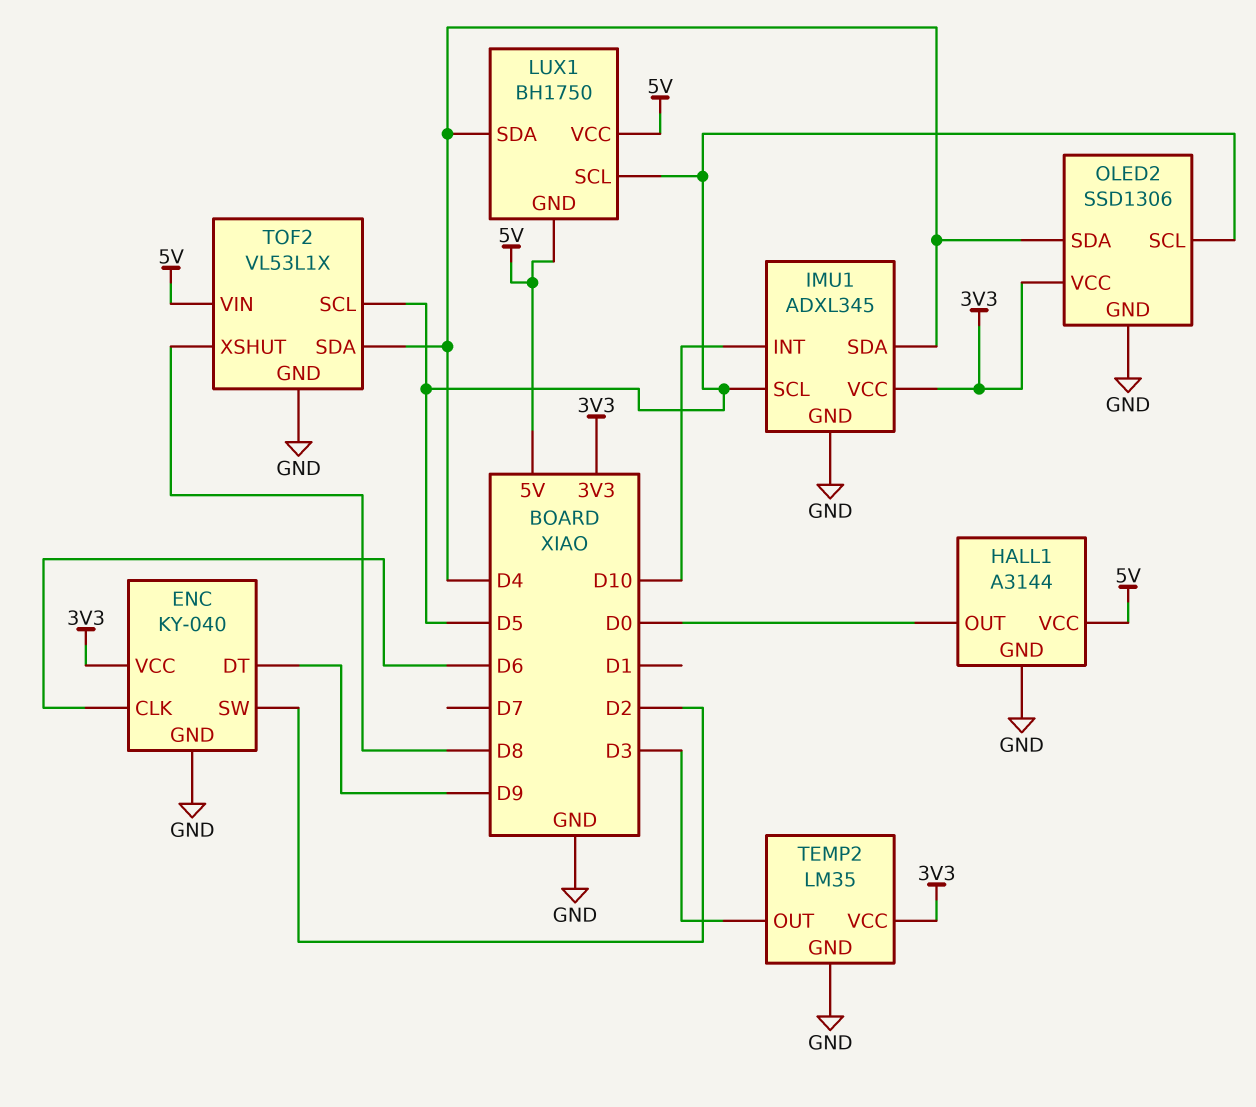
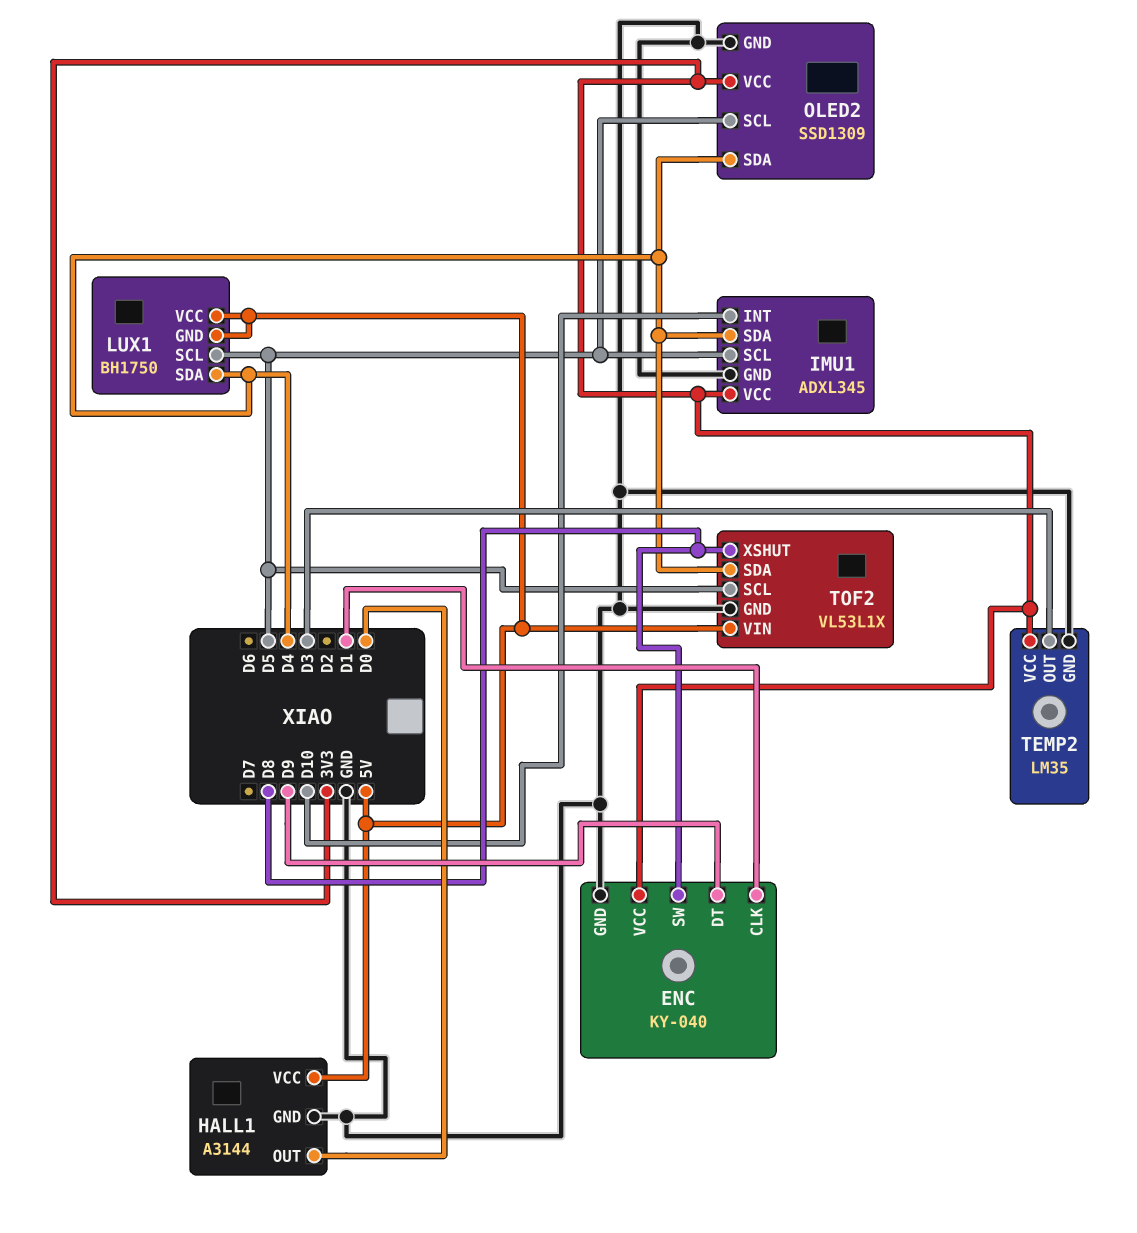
ENC pin CLK: D6 -> D1
ENC pin SW: D2 -> D8
OLED2: SSD1306 -> SSD1309

